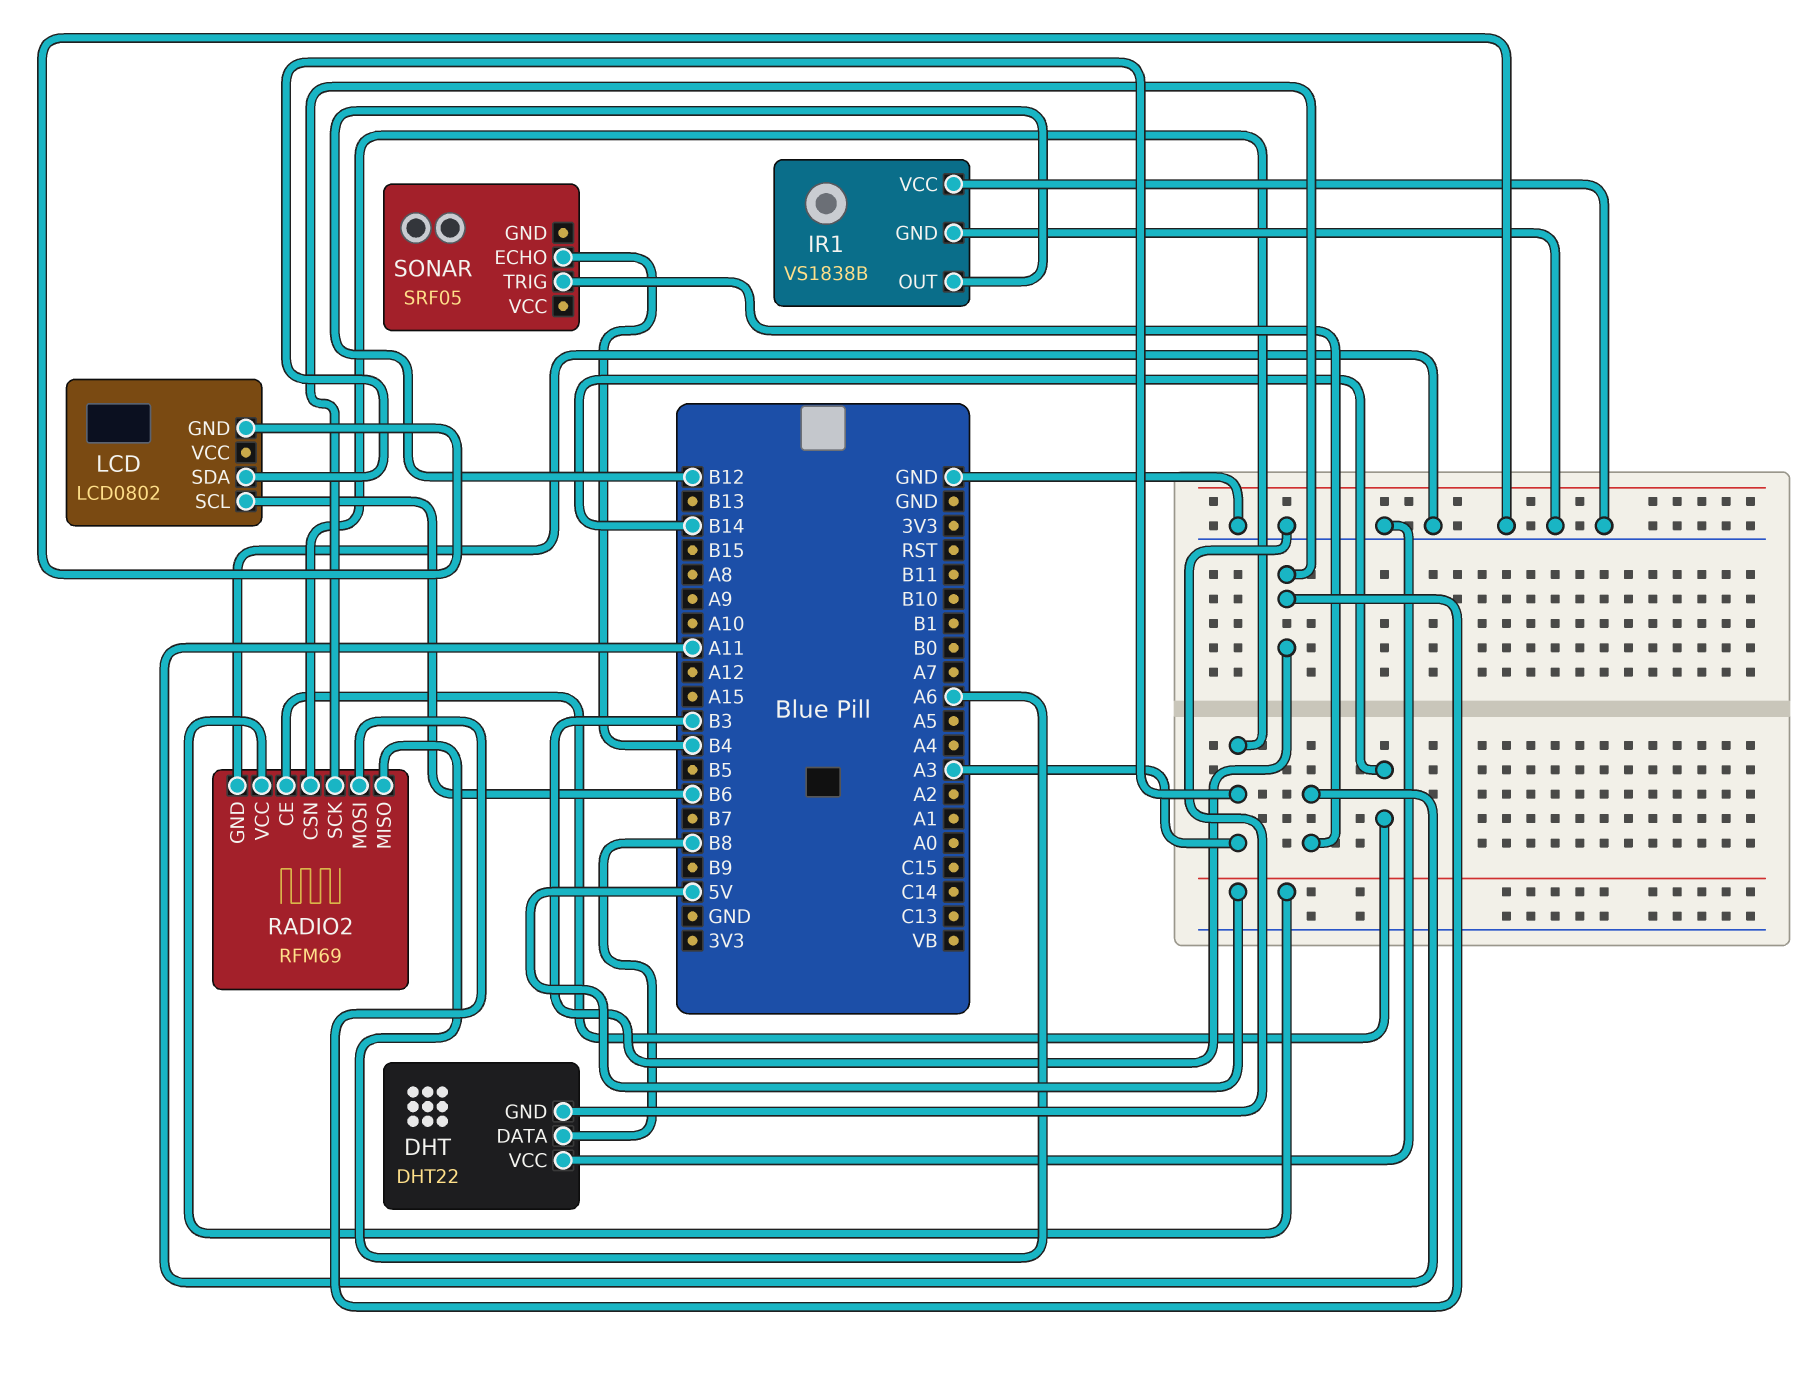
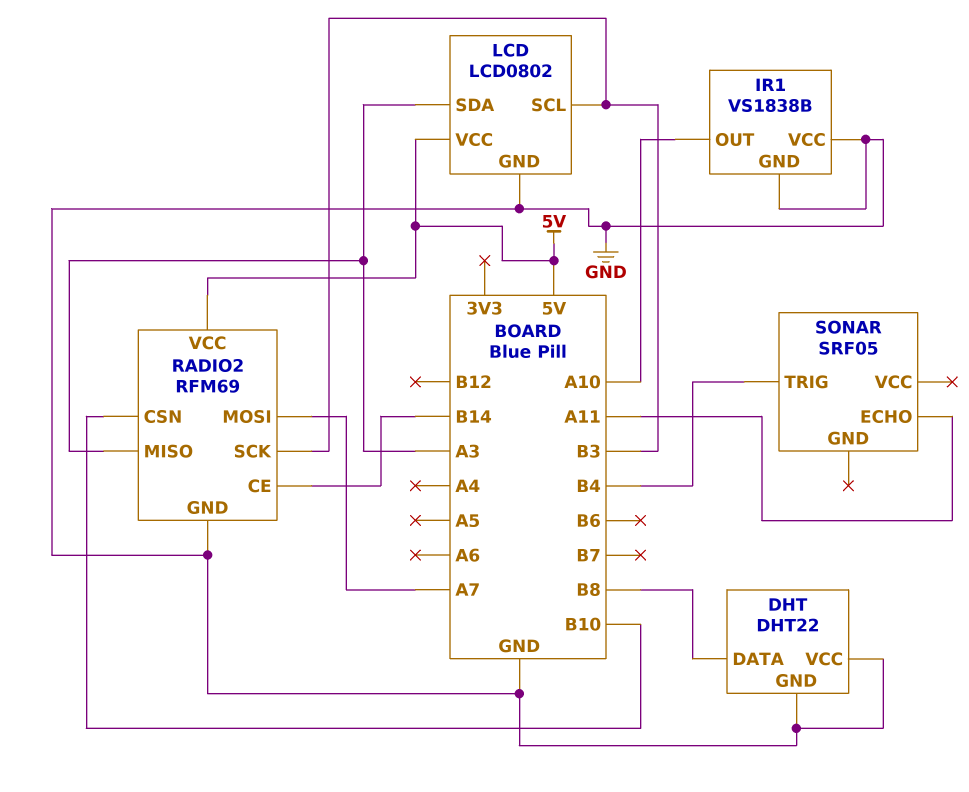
IR1 pin OUT: B12 -> A10
LCD pin SCL: B6 -> B3
LCD pin VCC: none -> 5V
RADIO2 pin CSN: A3 -> B10
RADIO2 pin MISO: A6 -> A3
RADIO2 pin MOSI: B3 -> A7
SONAR pin ECHO: B4 -> A11
SONAR pin TRIG: A11 -> B4

